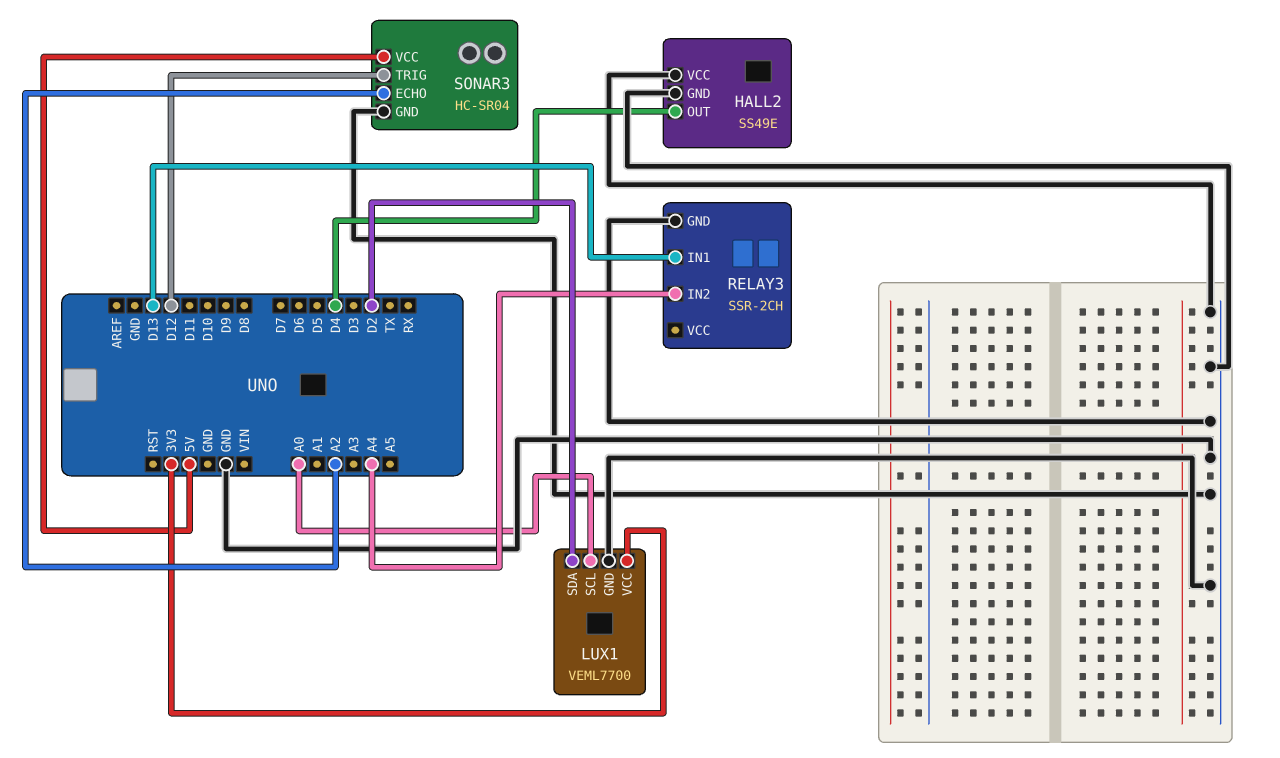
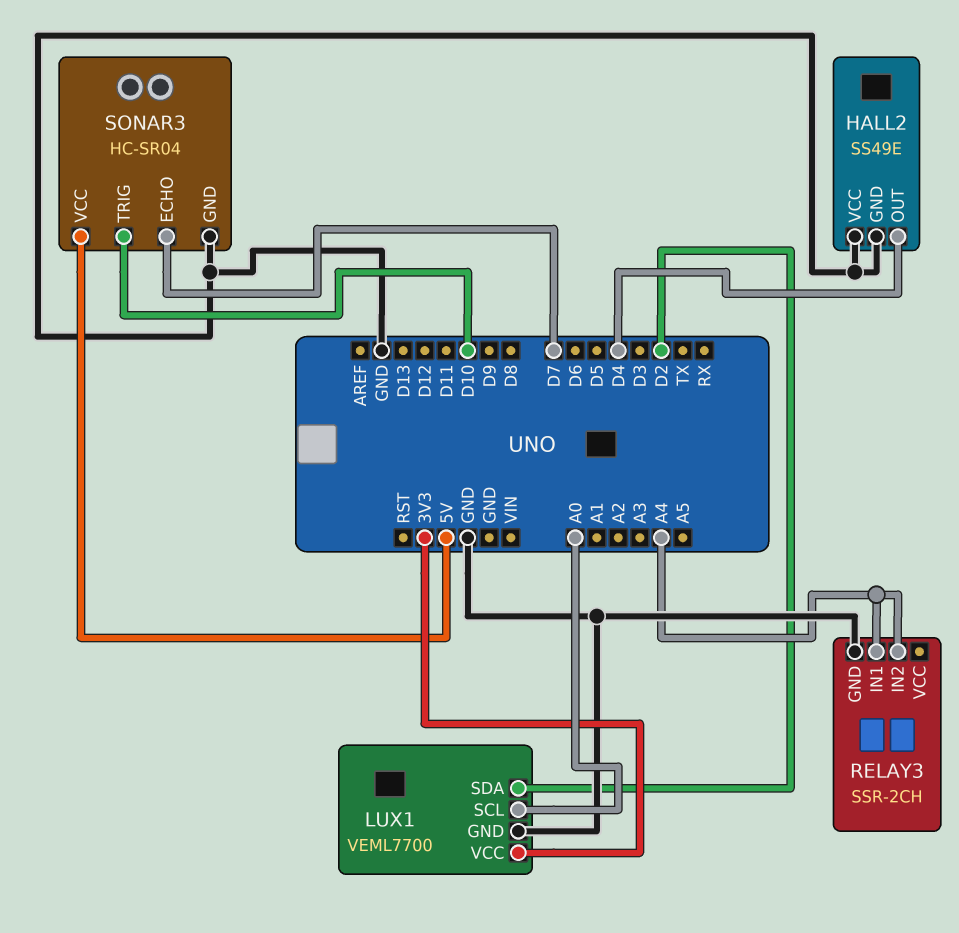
RELAY3 pin IN1: D13 -> A4
SONAR3 pin ECHO: A2 -> D7
SONAR3 pin TRIG: D12 -> D10

